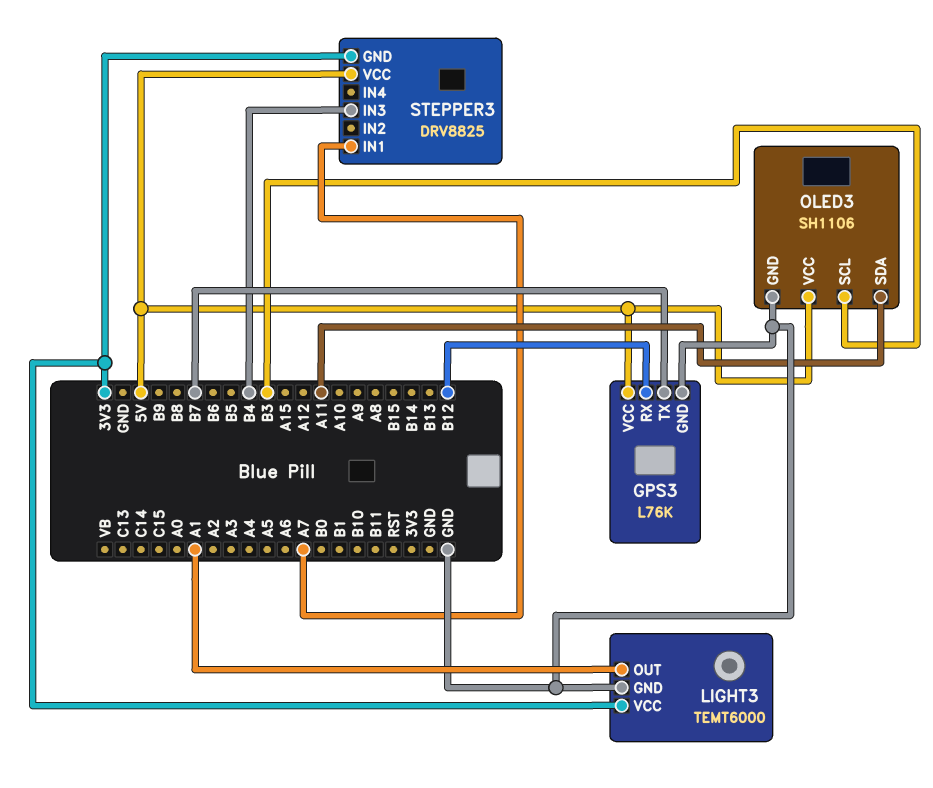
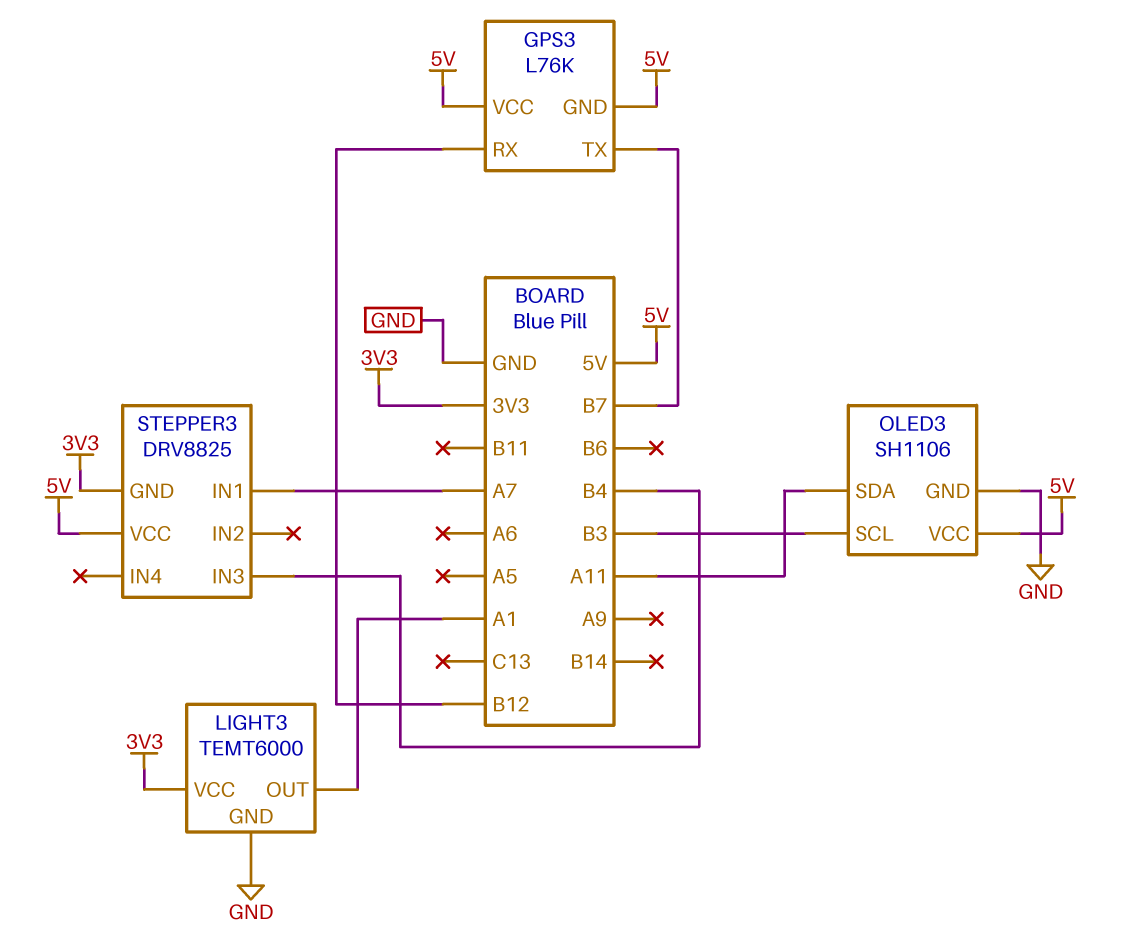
GPS3 pin GND: GND -> 5V

